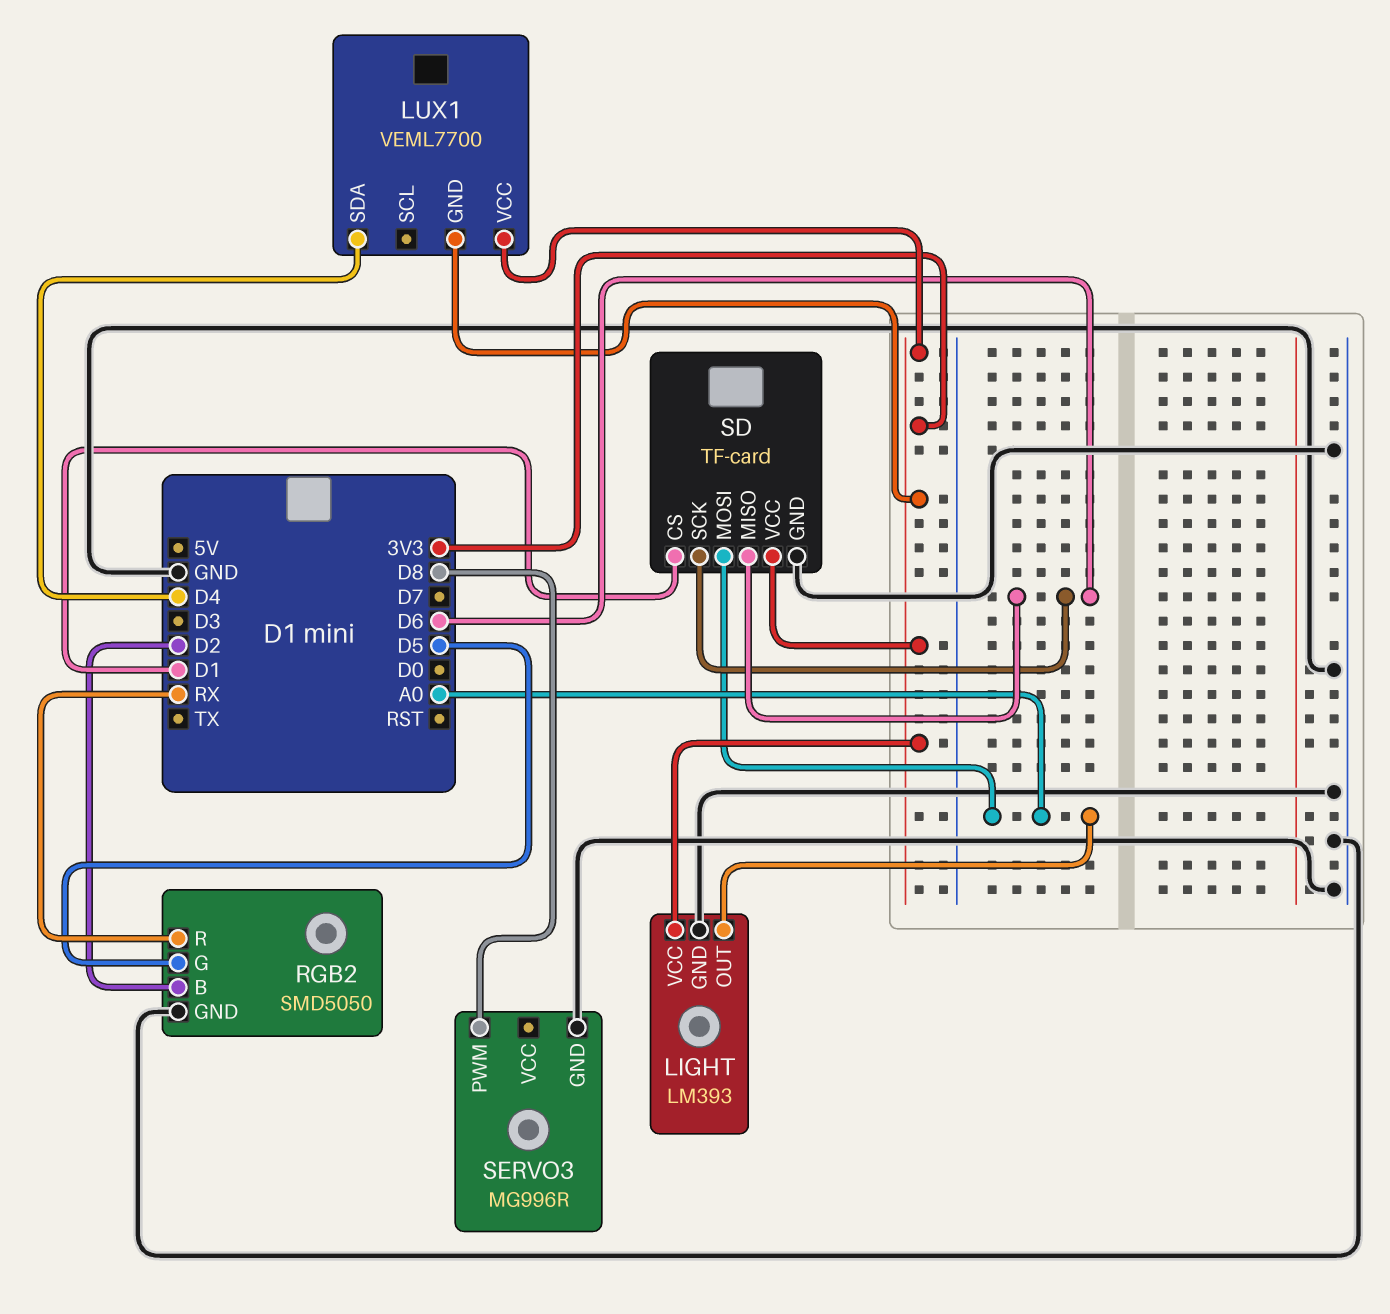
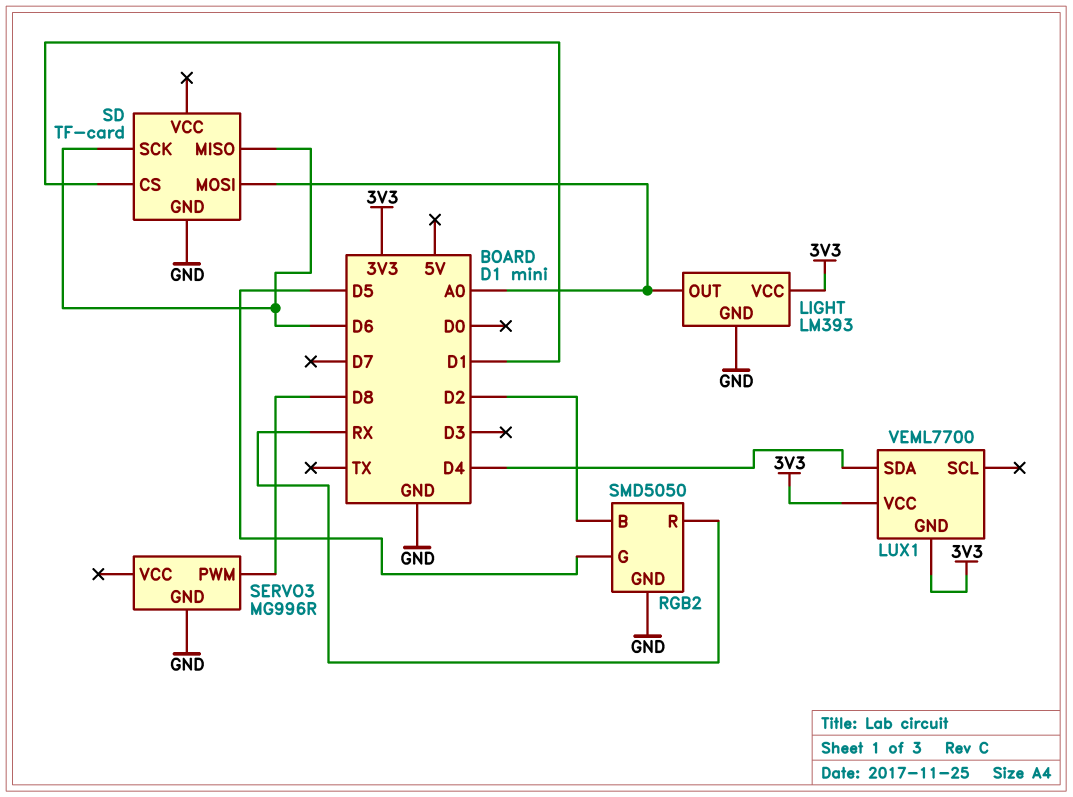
SD pin VCC: 3V3 -> none

